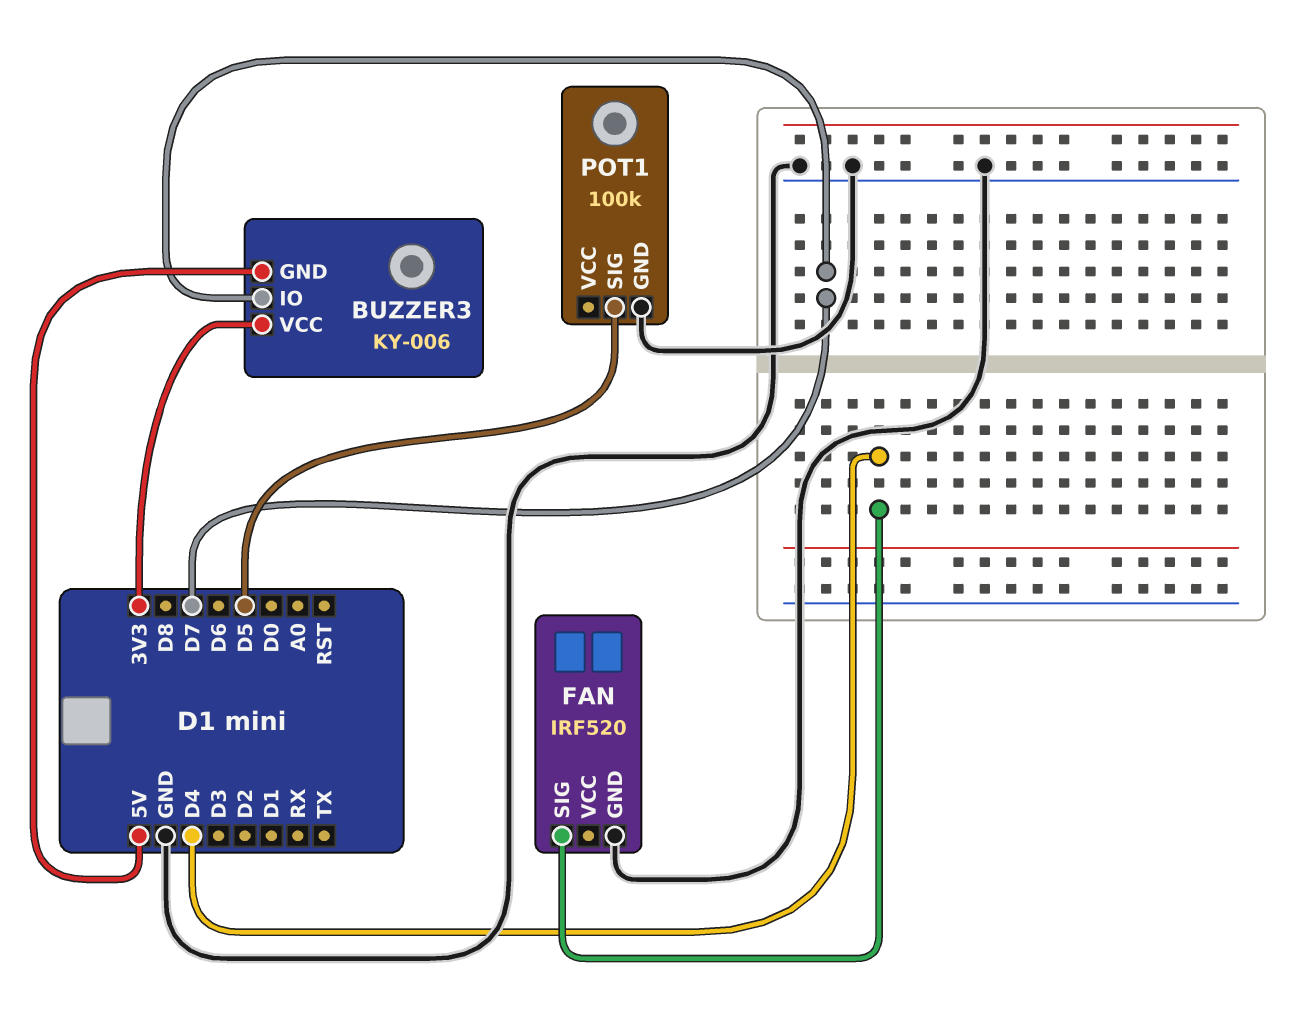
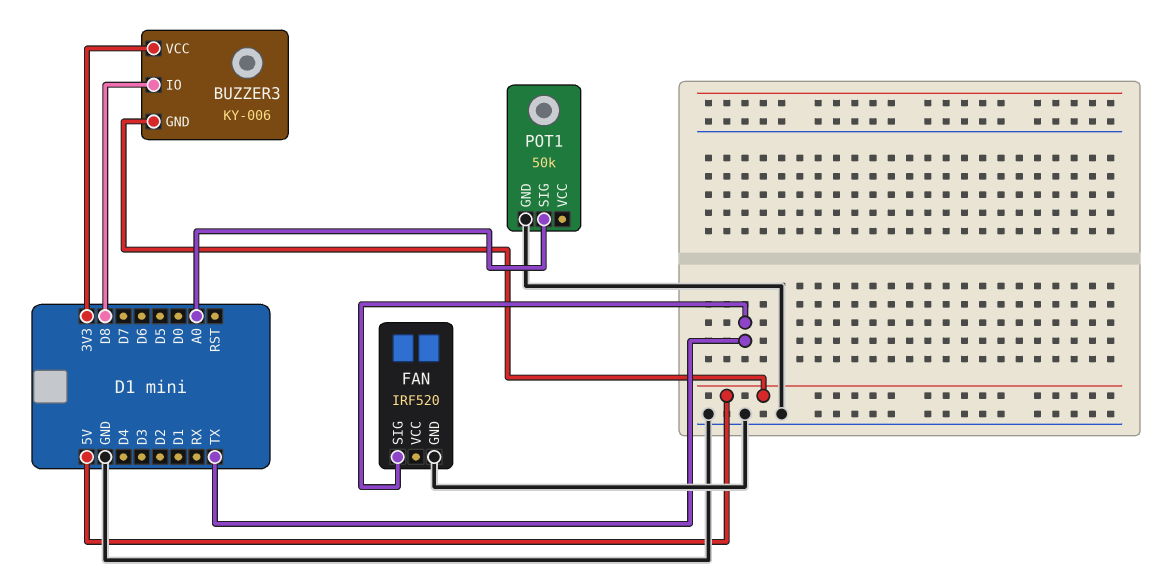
BUZZER3 pin IO: D7 -> D8
FAN pin SIG: D4 -> TX
POT1: 100k -> 50k
POT1 pin SIG: D5 -> A0

